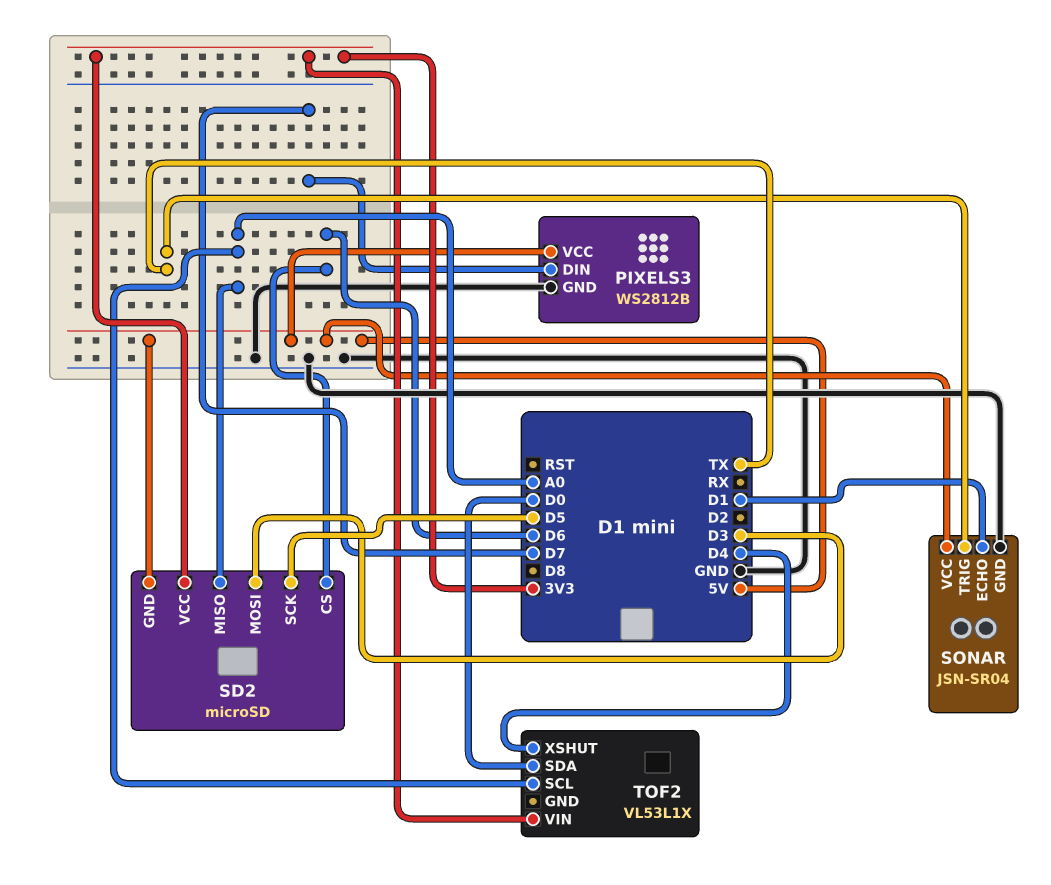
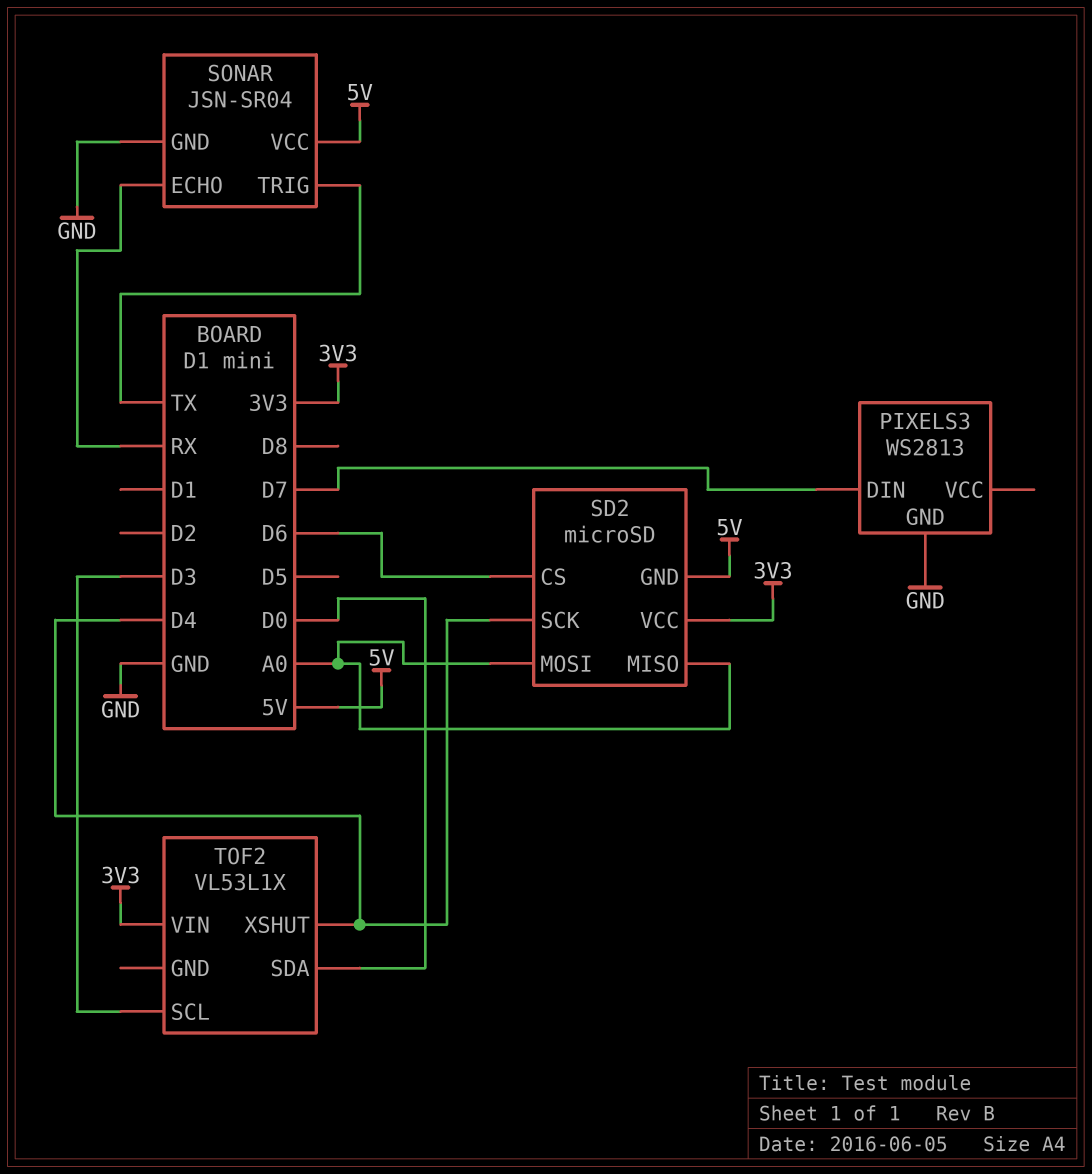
PIXELS3: WS2812B -> WS2813
PIXELS3 pin VCC: 5V -> none
SD2 pin MOSI: D3 -> A0
SD2 pin SCK: D5 -> D4
SONAR pin ECHO: D1 -> RX
TOF2 pin SCL: A0 -> D3

